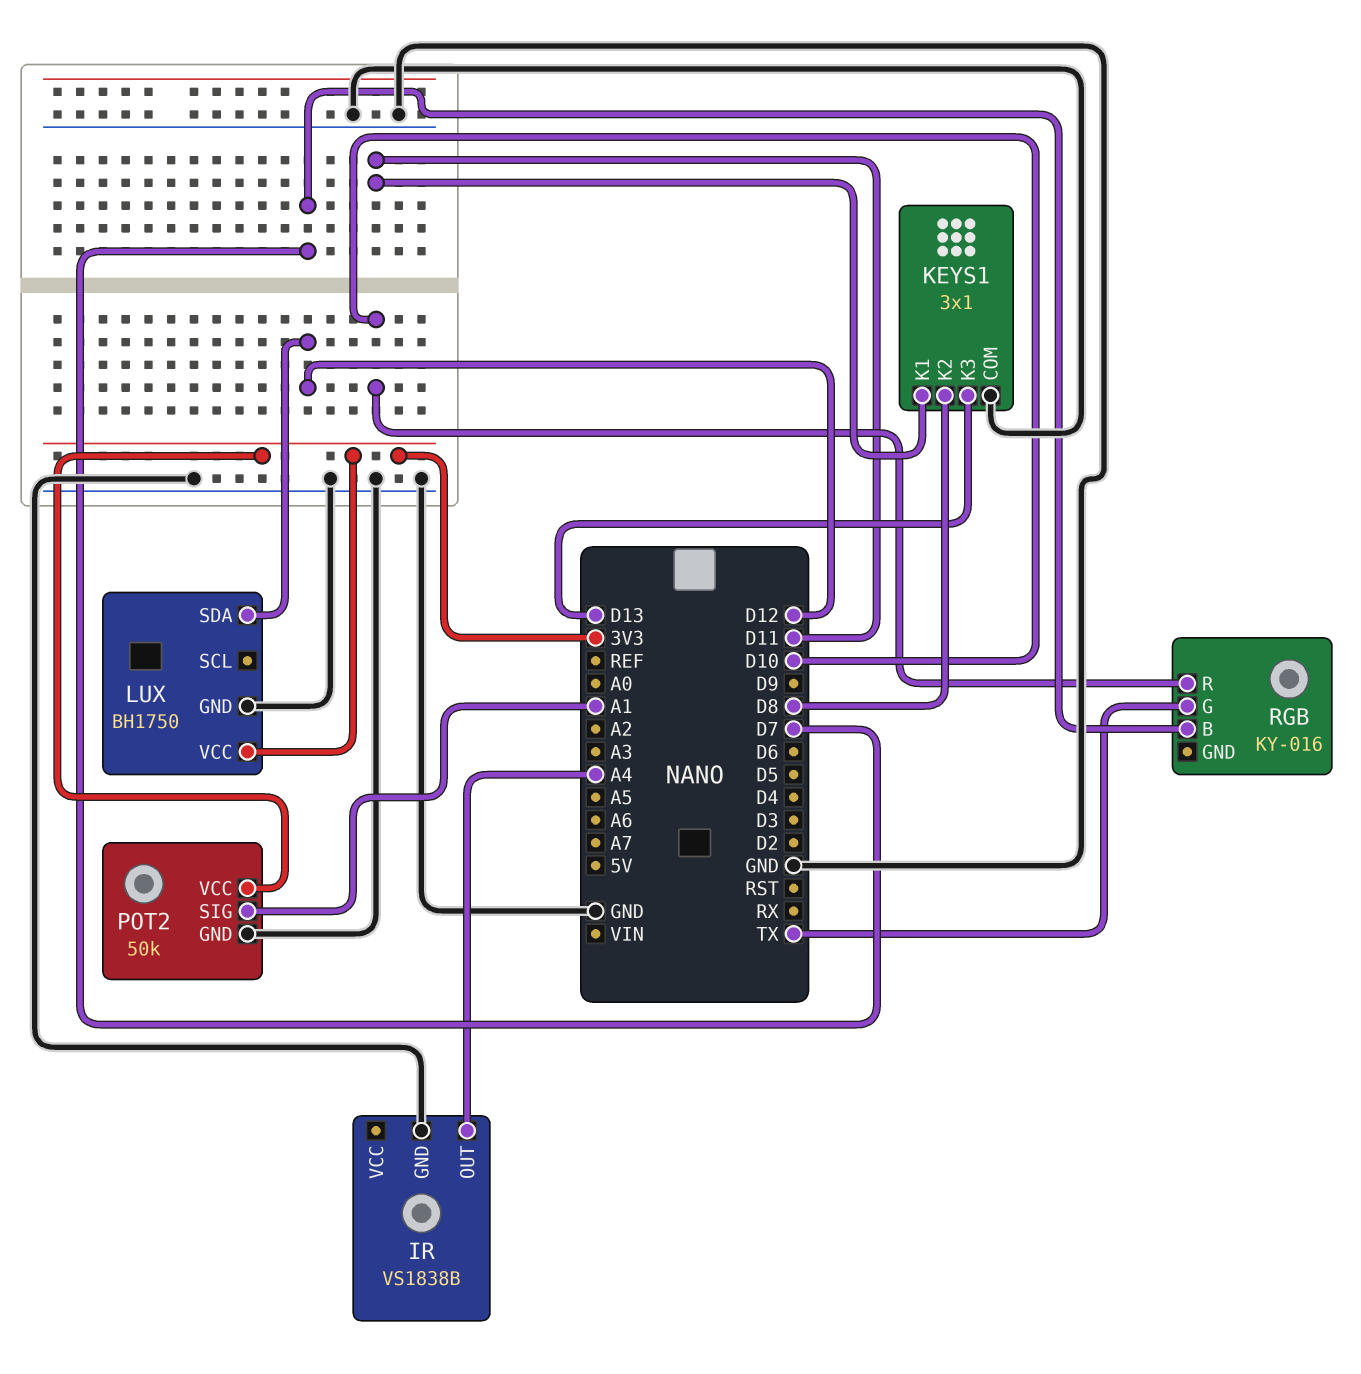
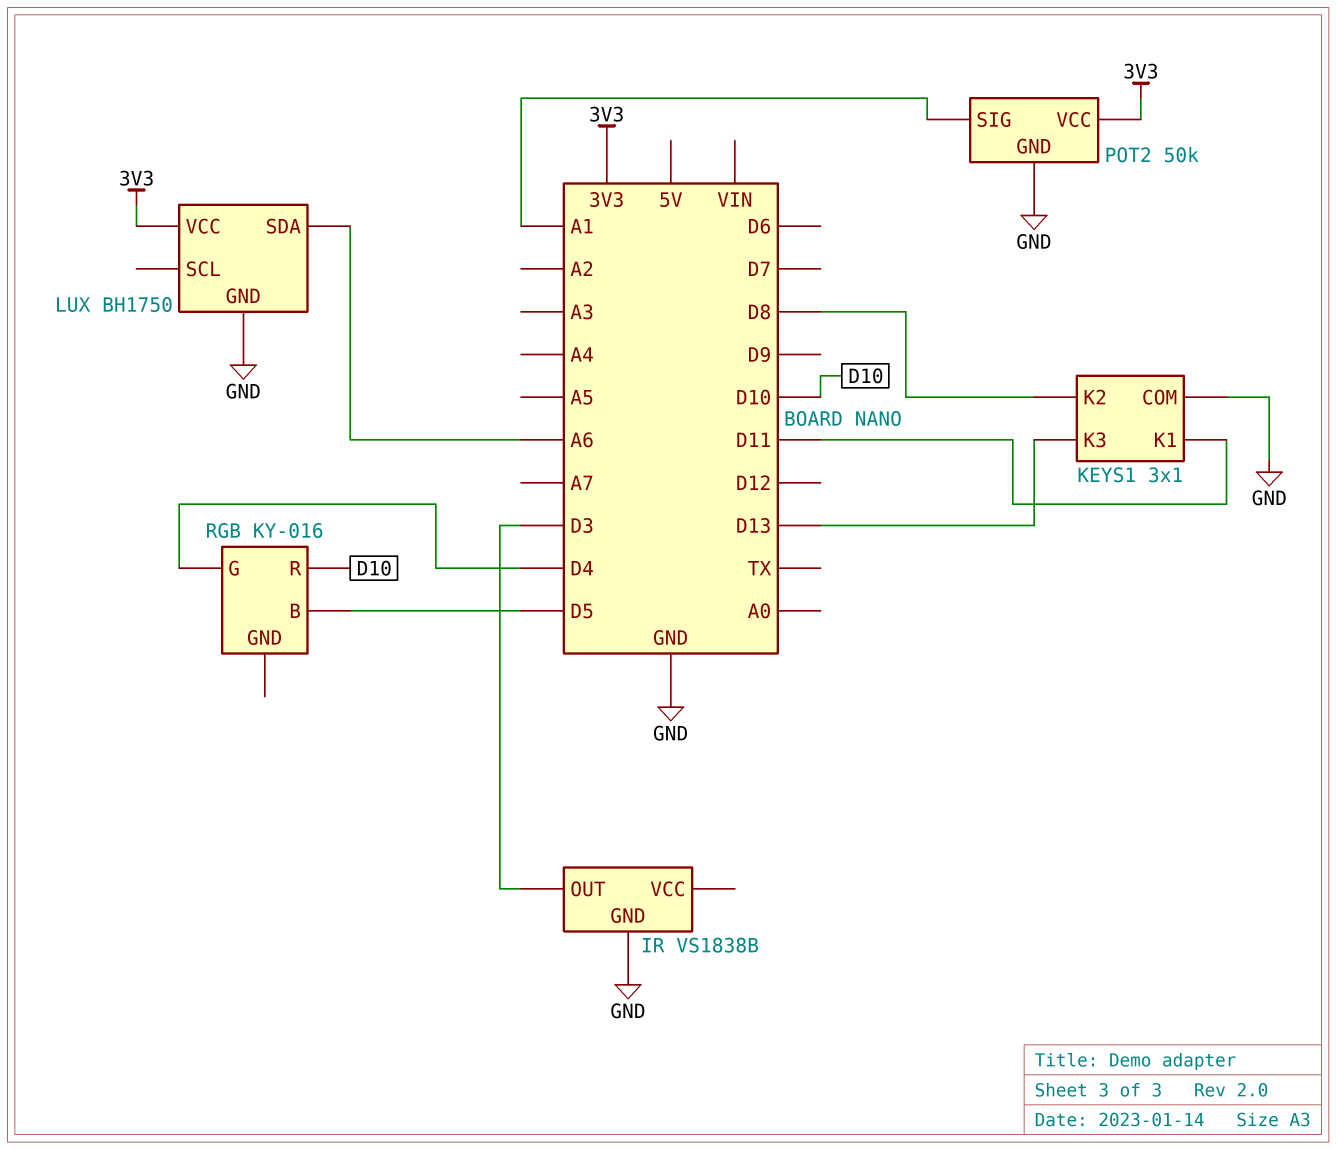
IR pin OUT: A4 -> D3
LUX pin SDA: D12 -> A6
RGB pin B: D7 -> D5
RGB pin G: TX -> D4

